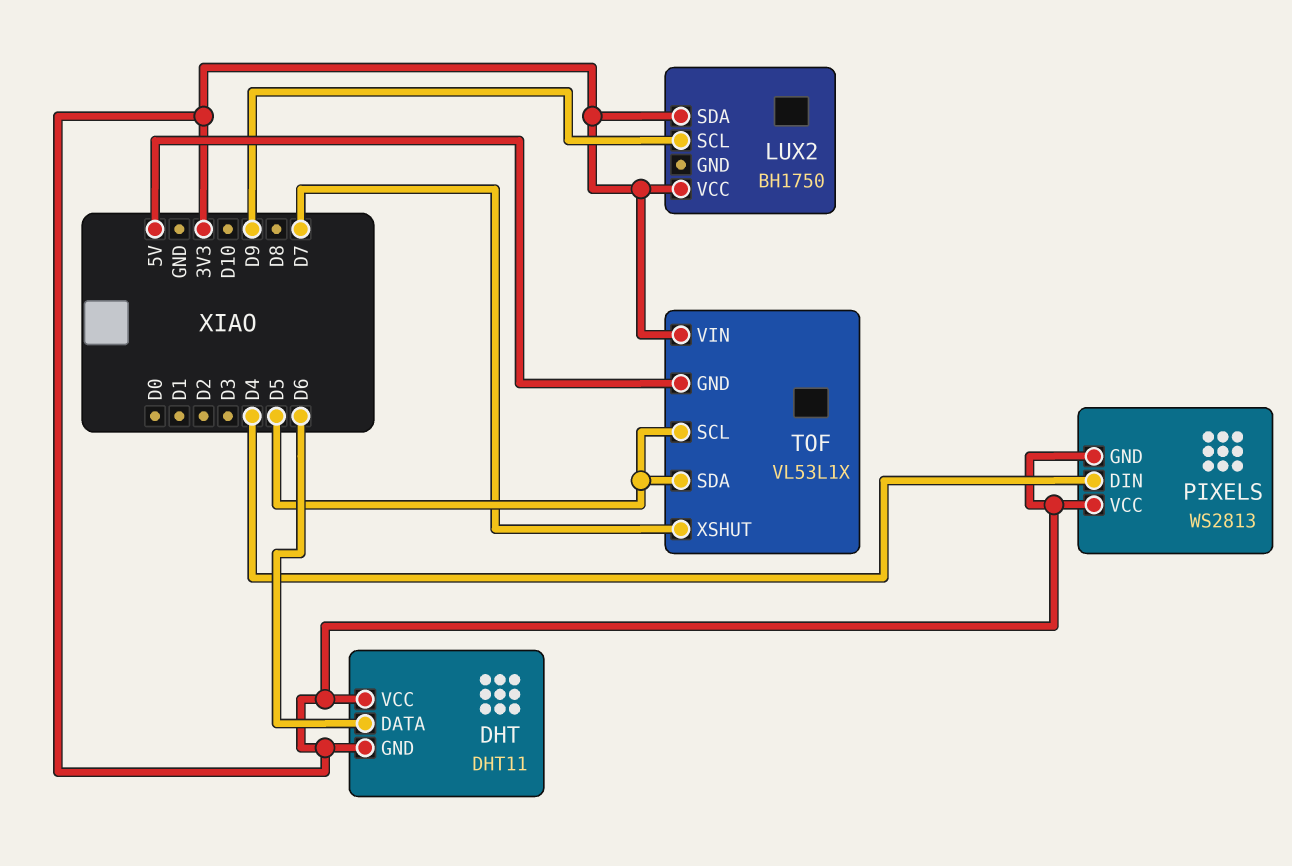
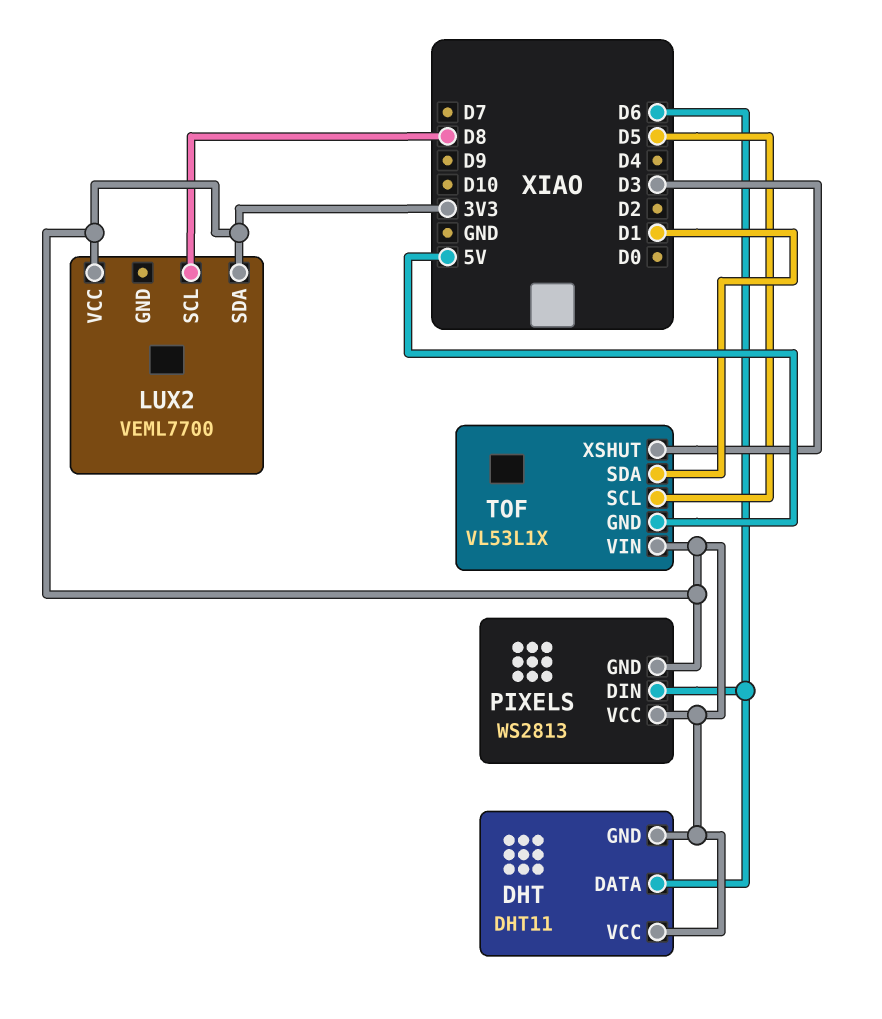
LUX2: BH1750 -> VEML7700
LUX2 pin SCL: D9 -> D8
PIXELS pin DIN: D4 -> D6
TOF pin SDA: D5 -> D1
TOF pin XSHUT: D7 -> D3

